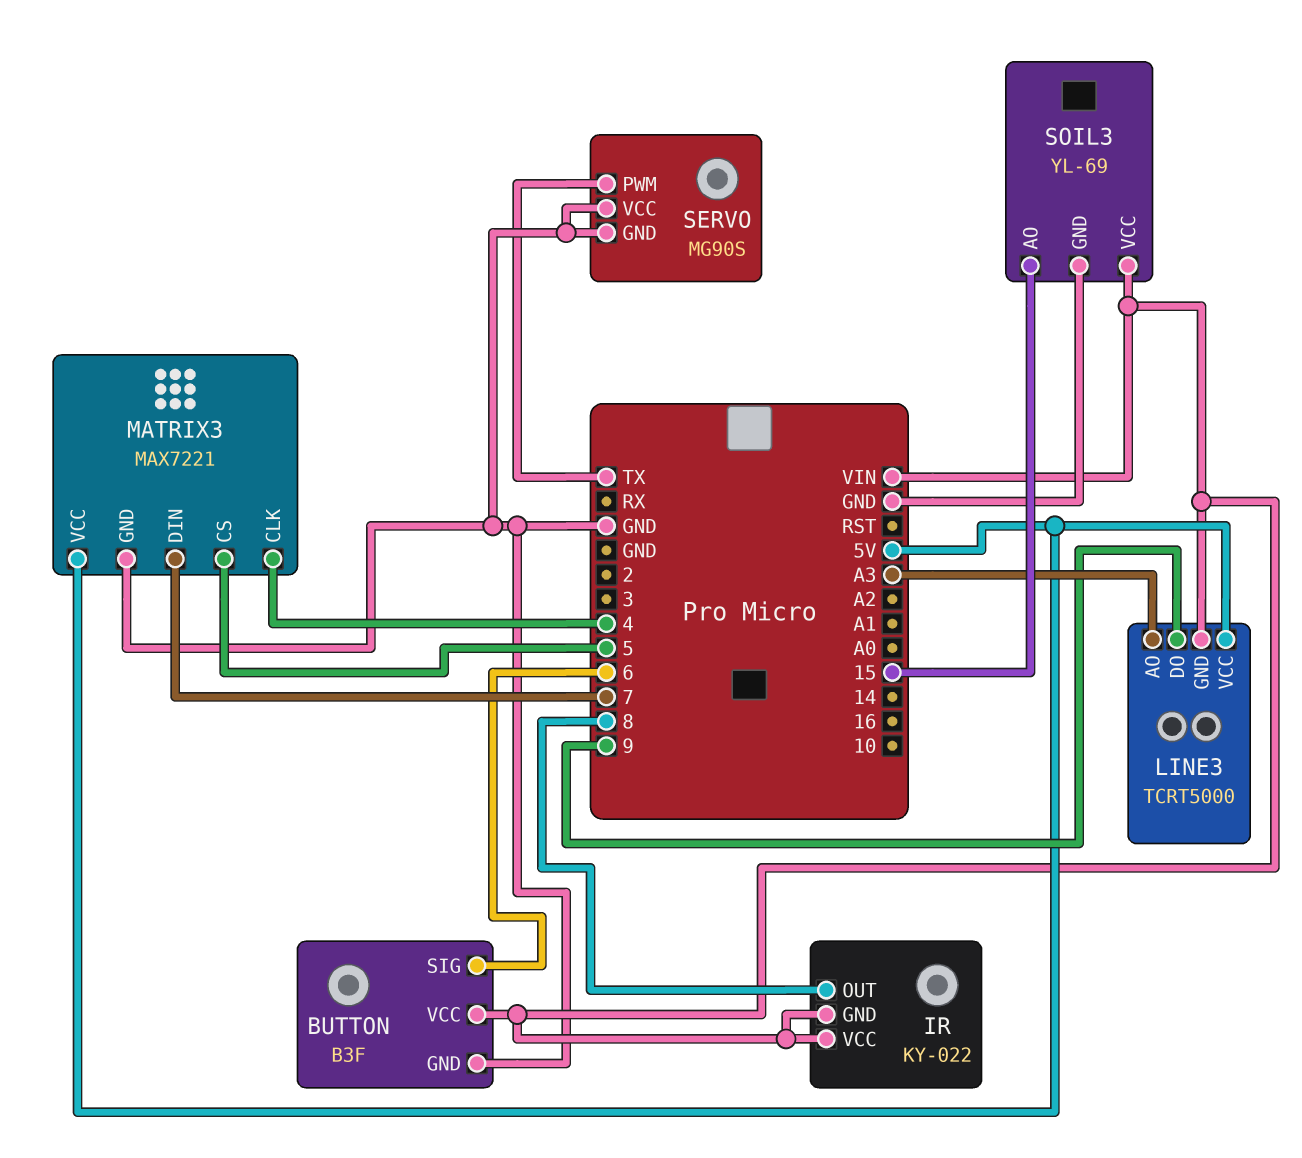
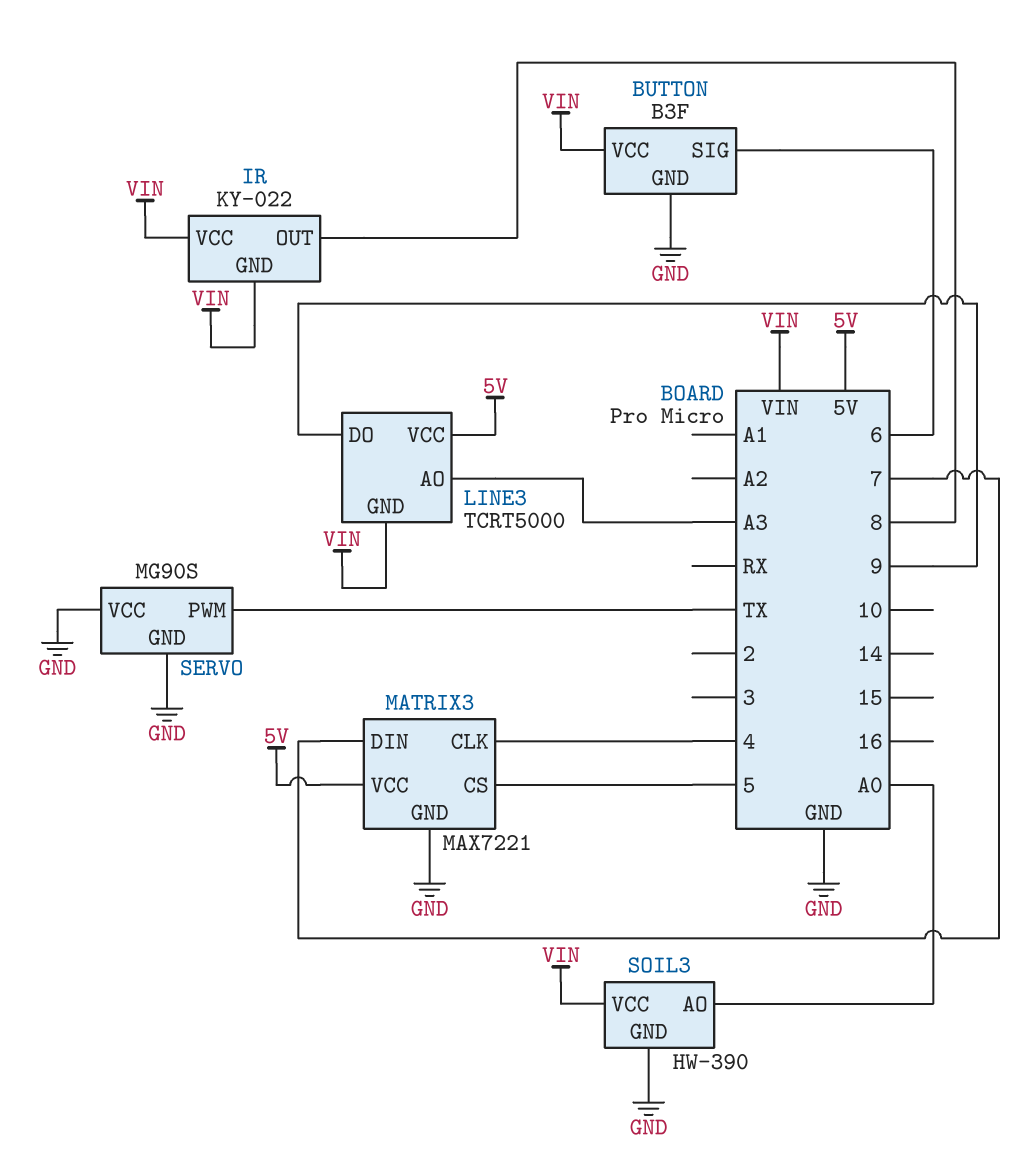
SOIL3: YL-69 -> HW-390
SOIL3 pin AO: 15 -> A0

